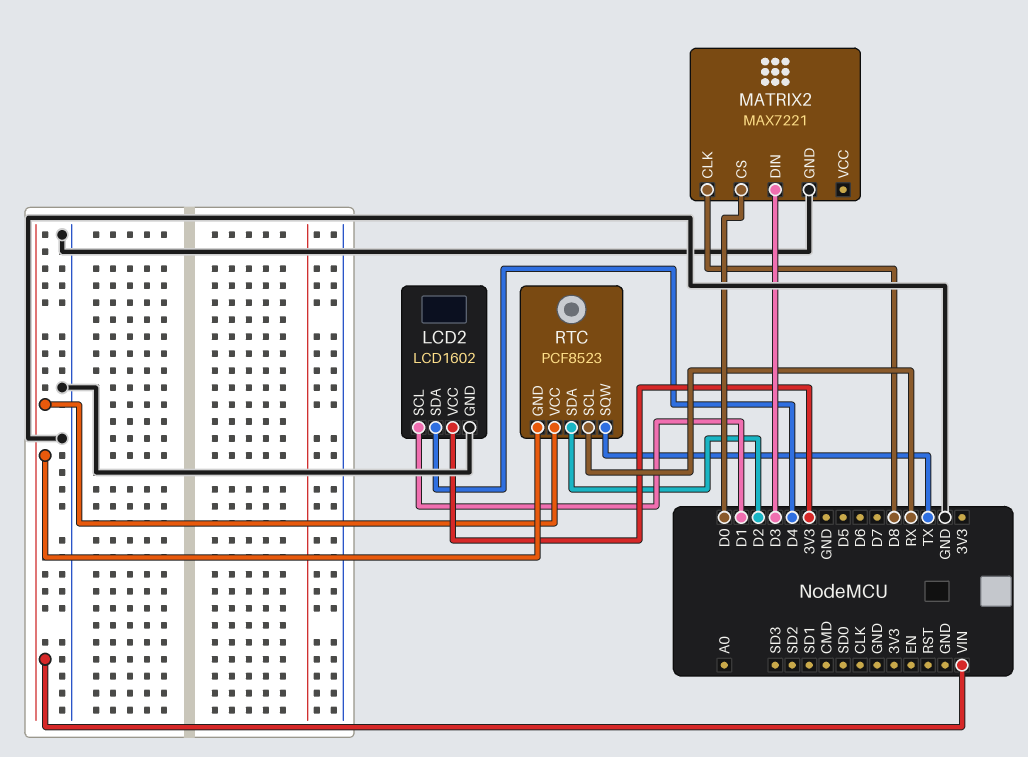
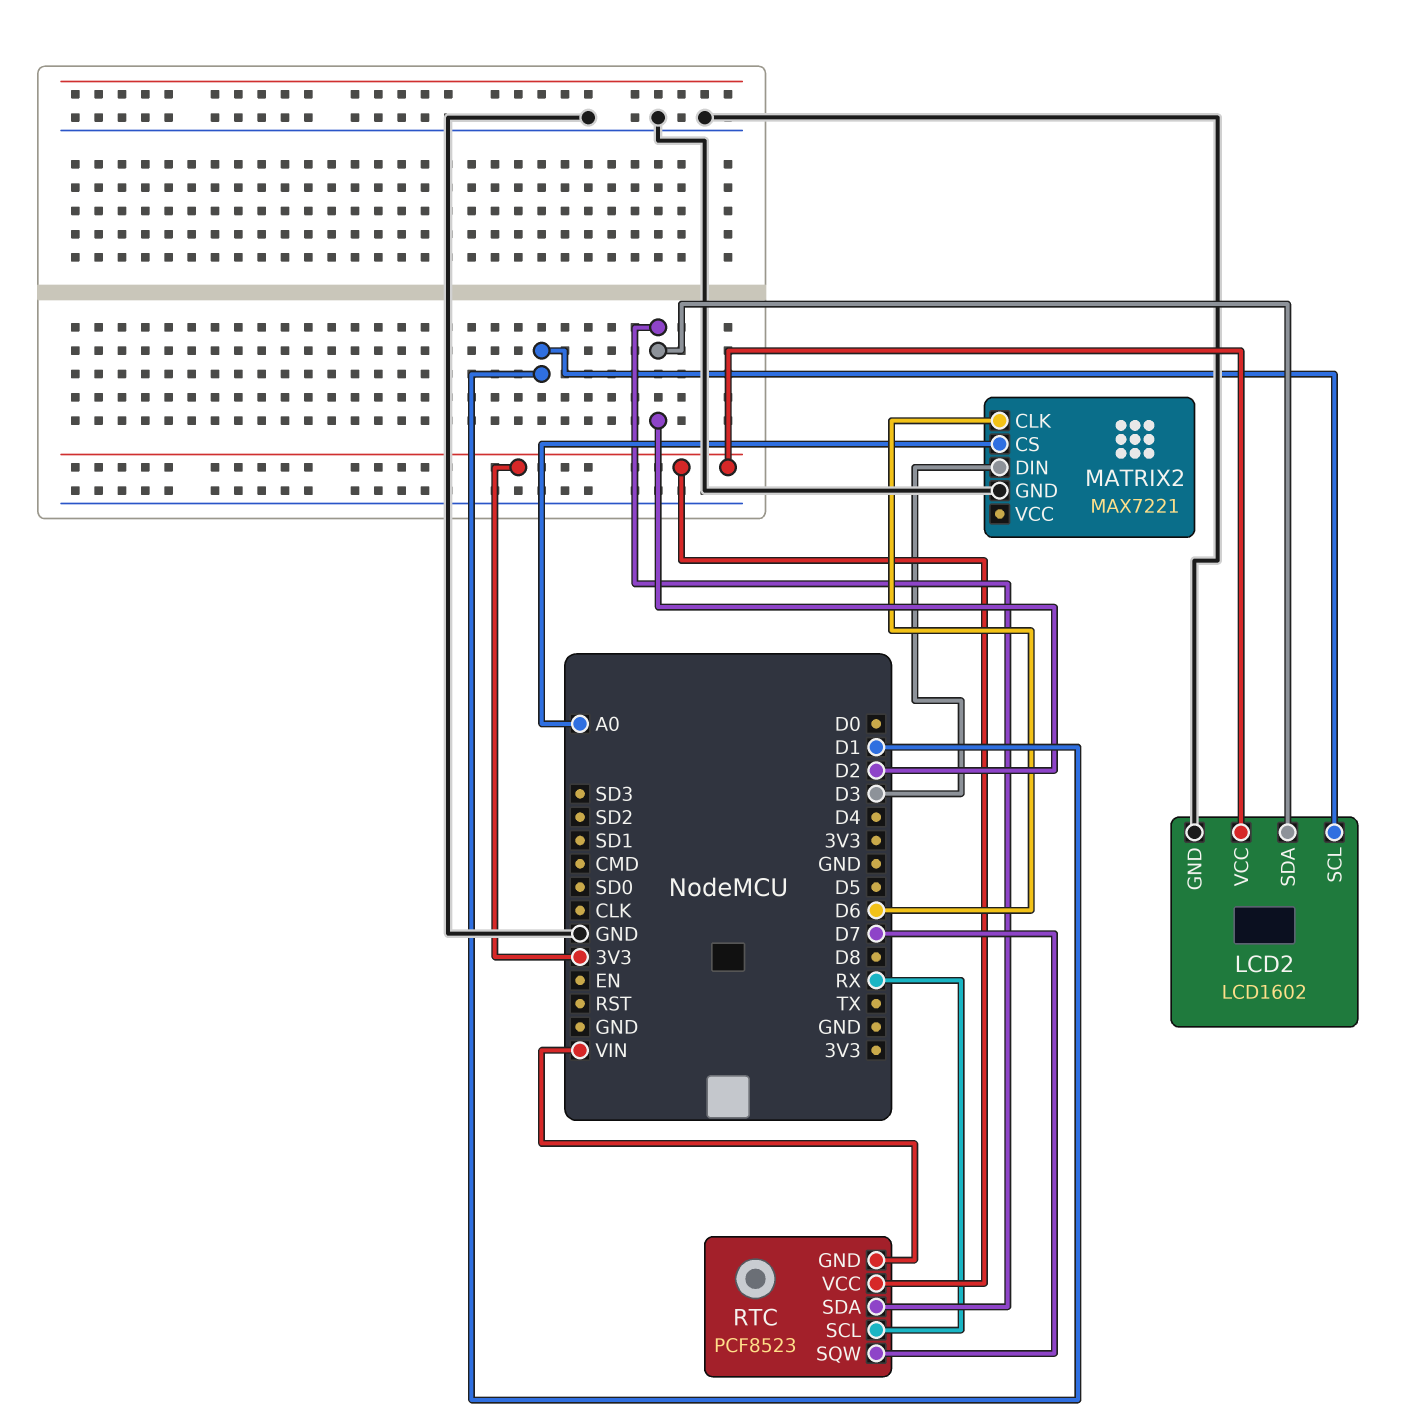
LCD2 pin SDA: D4 -> D2
MATRIX2 pin CLK: D8 -> D6
MATRIX2 pin CS: D0 -> A0
RTC pin SQW: TX -> D7
RTC pin VCC: VIN -> 3V3

